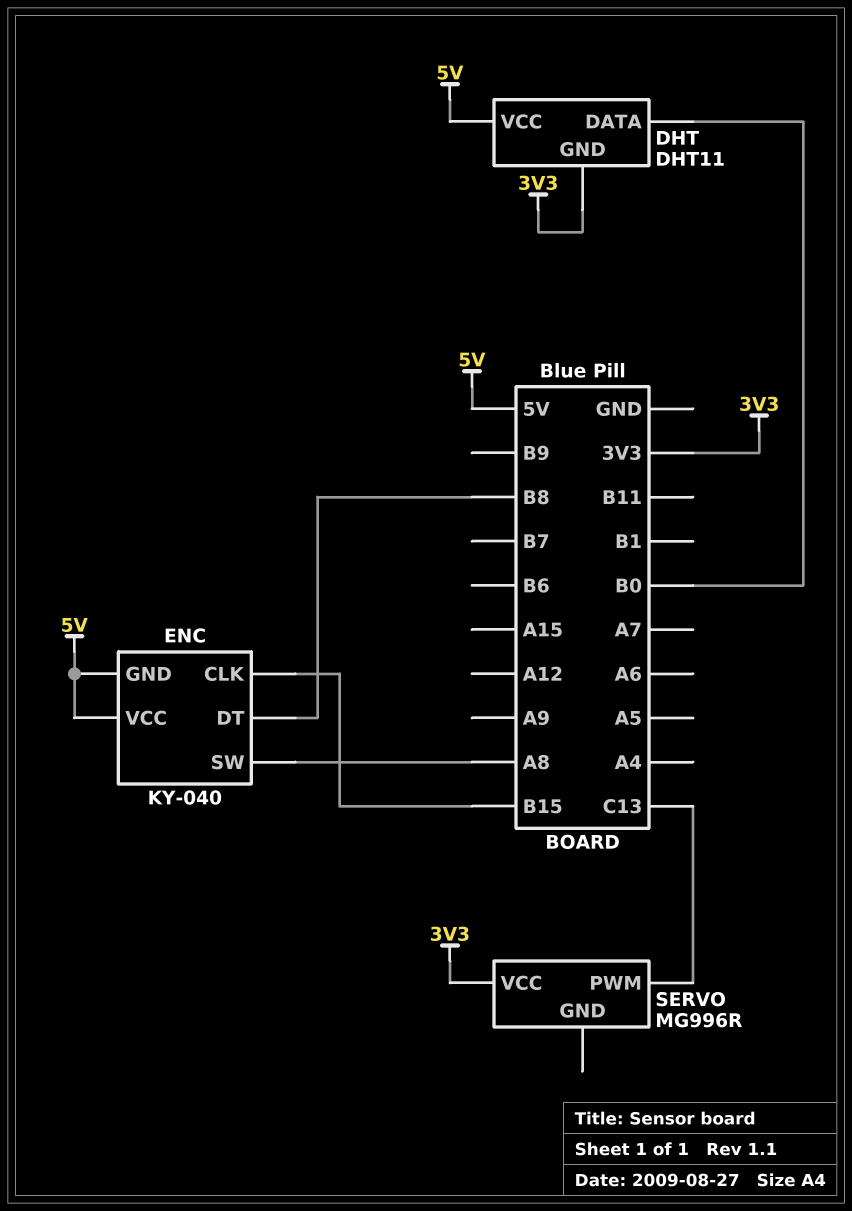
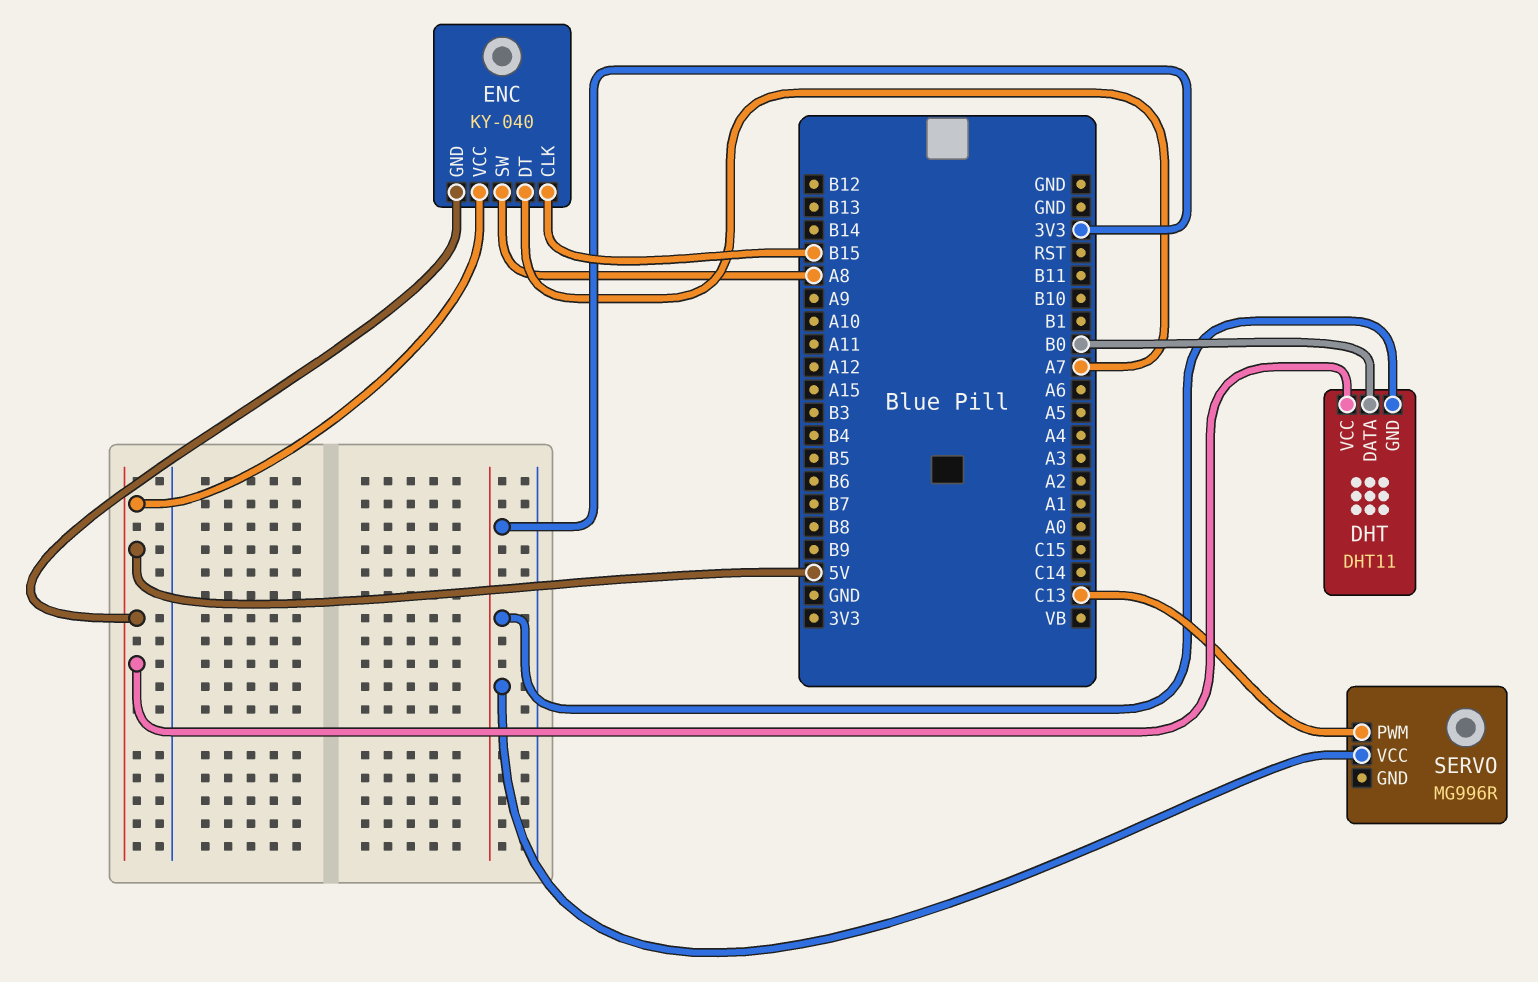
ENC pin DT: B8 -> A7

